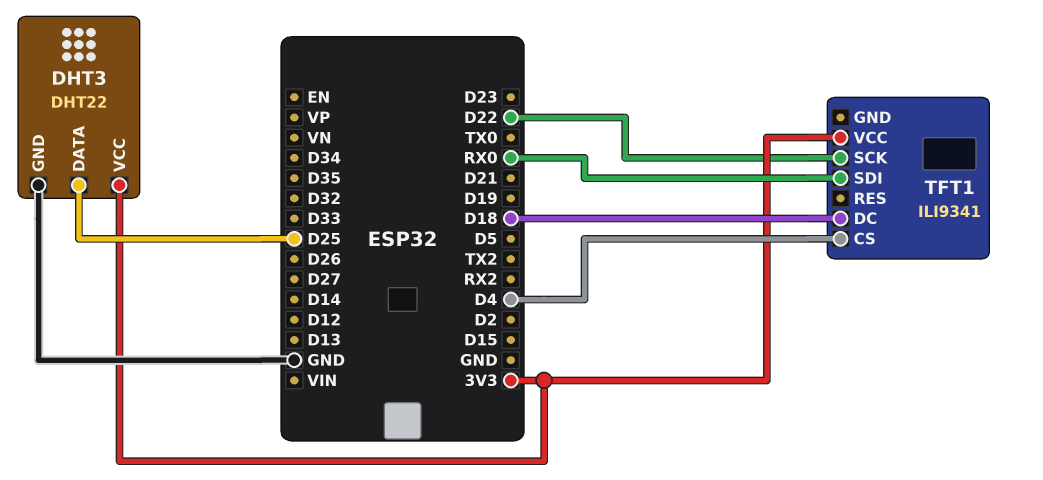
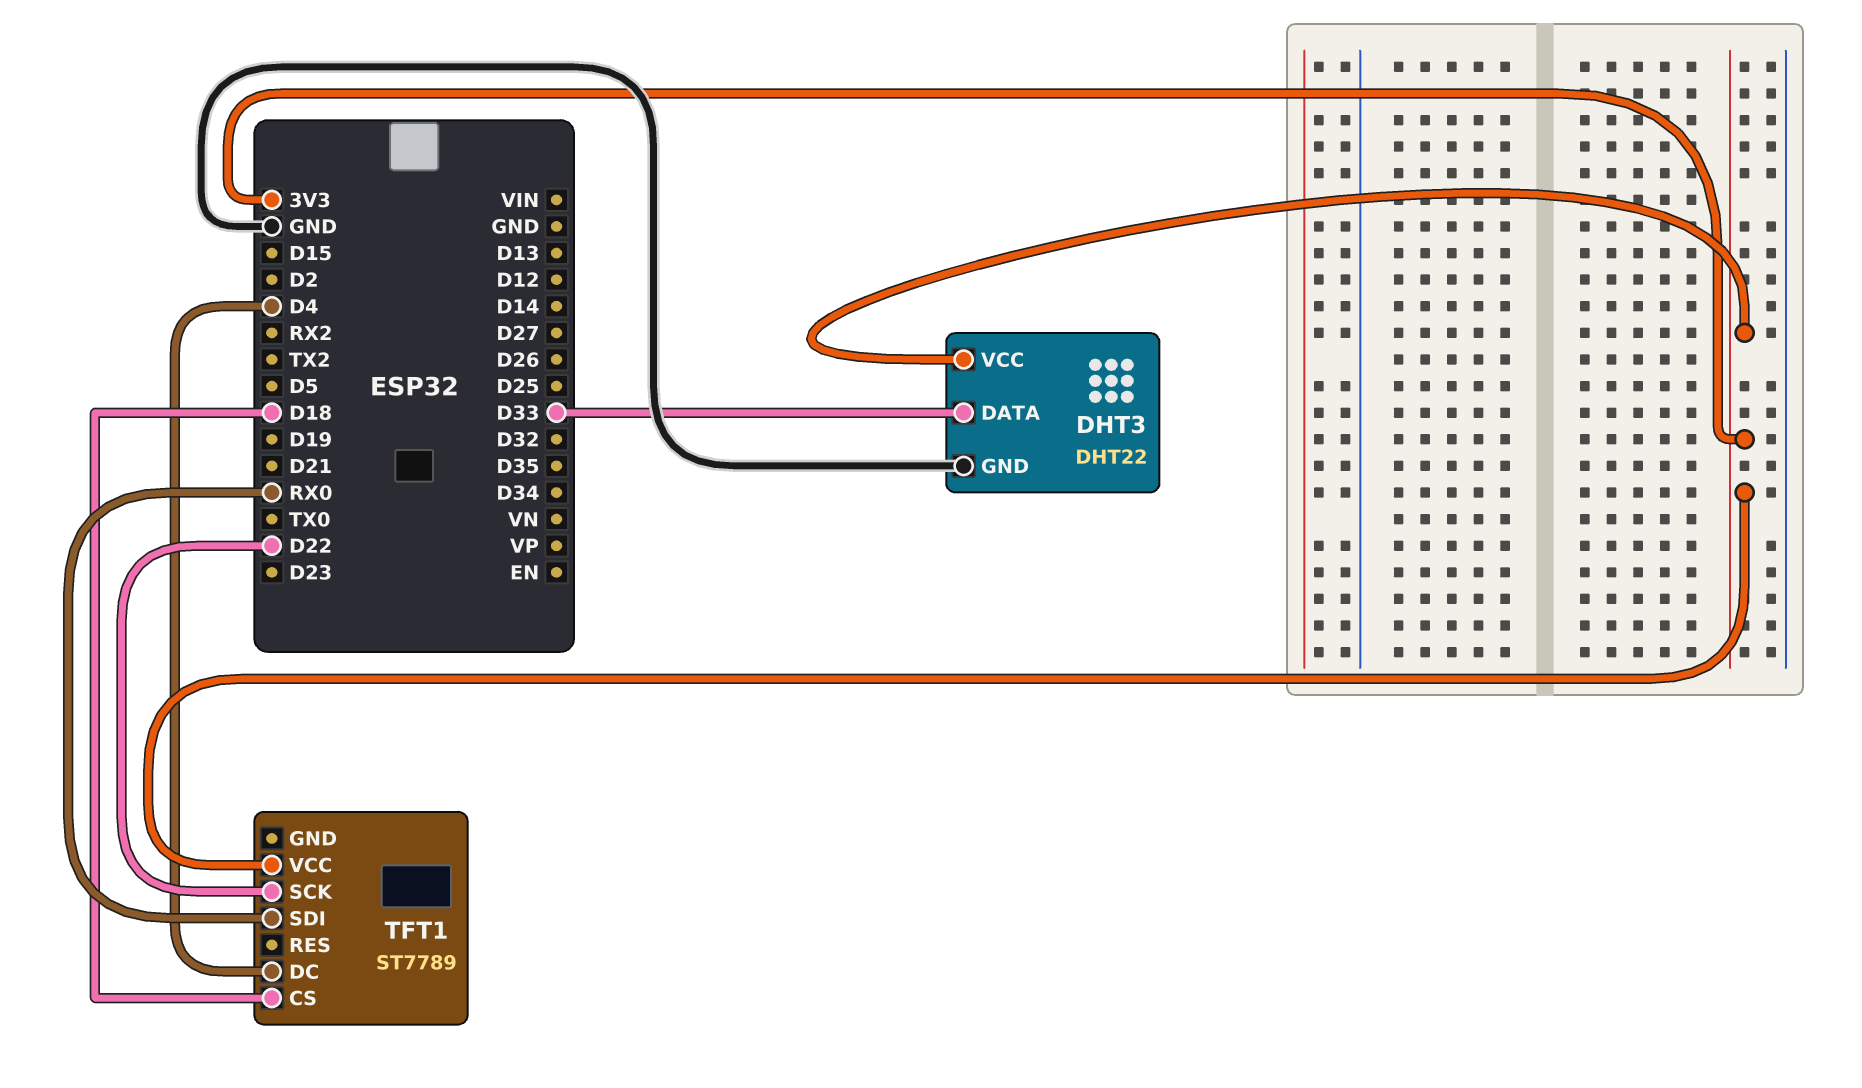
DHT3 pin DATA: D25 -> D33
TFT1: ILI9341 -> ST7789
TFT1 pin CS: D4 -> D18
TFT1 pin DC: D18 -> D4

